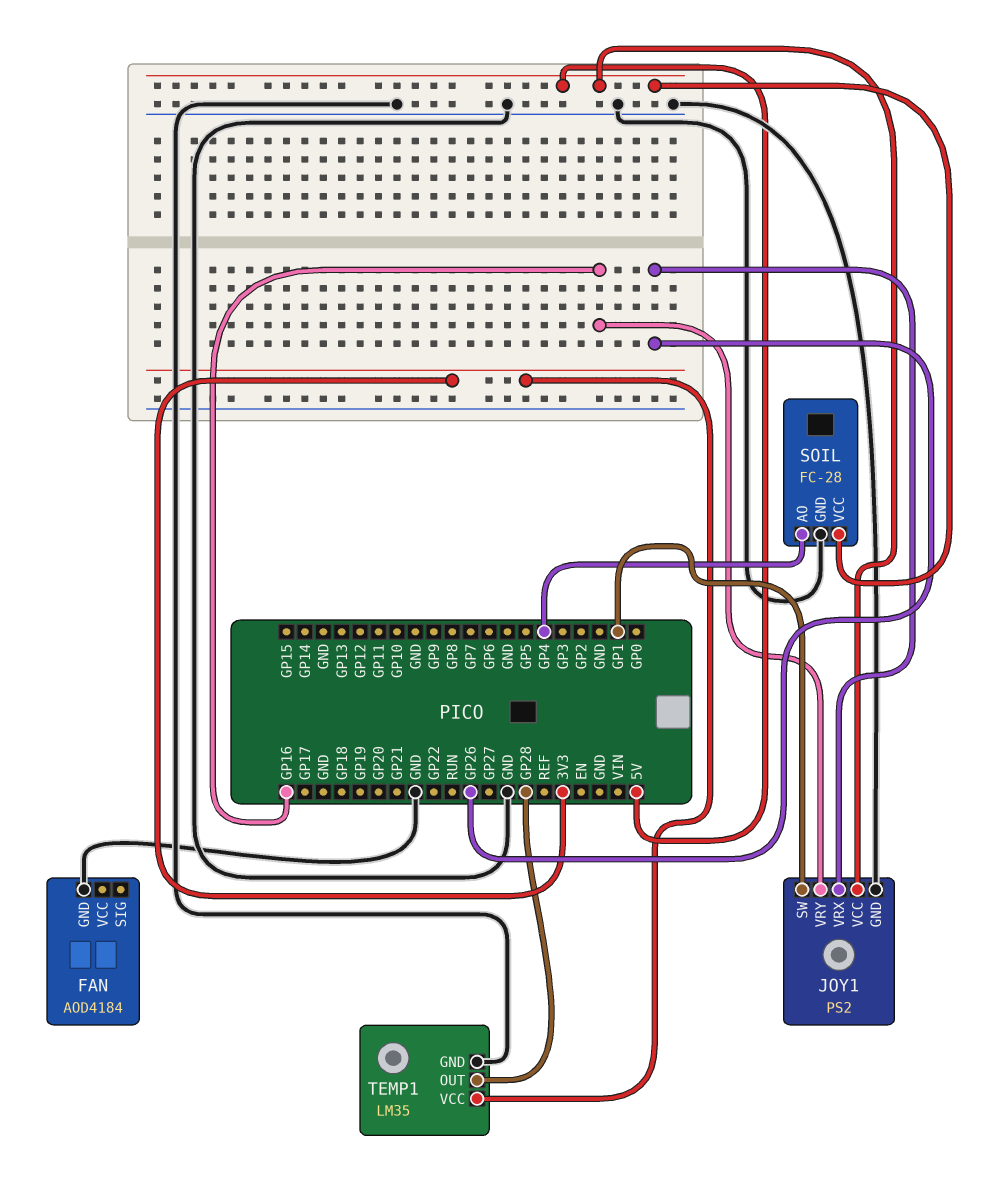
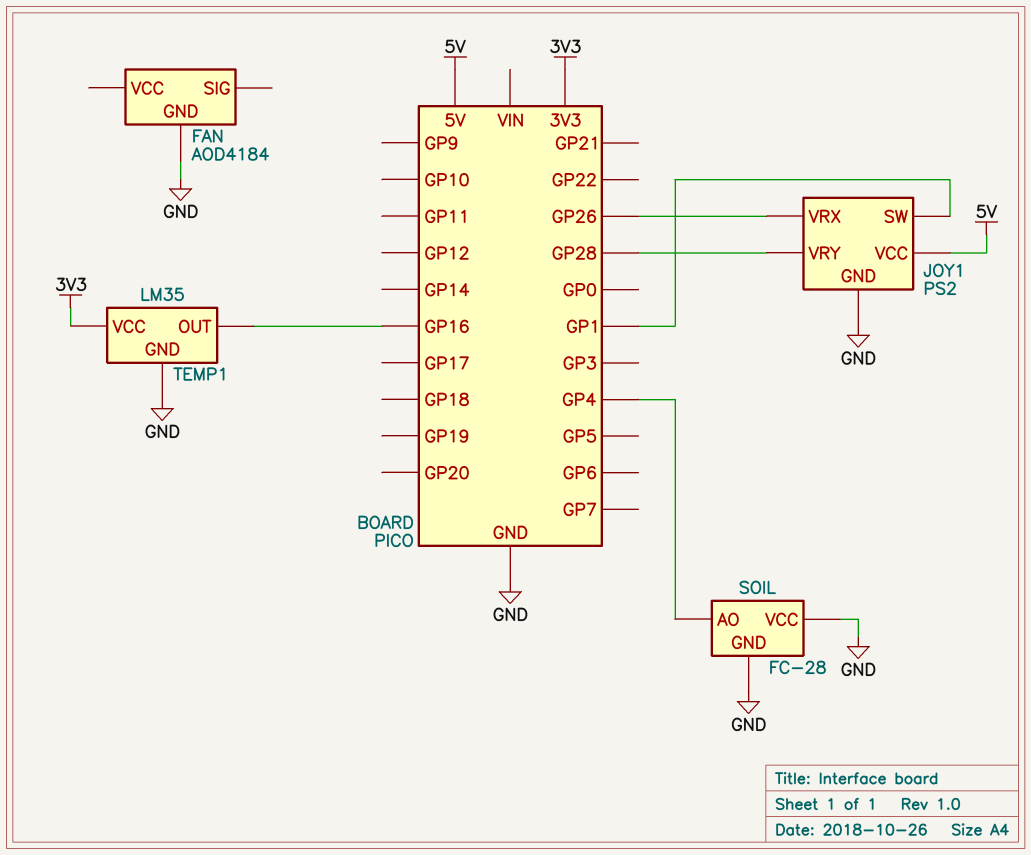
JOY1 pin VRY: GP16 -> GP28
SOIL pin VCC: 5V -> GND
TEMP1 pin OUT: GP28 -> GP16

